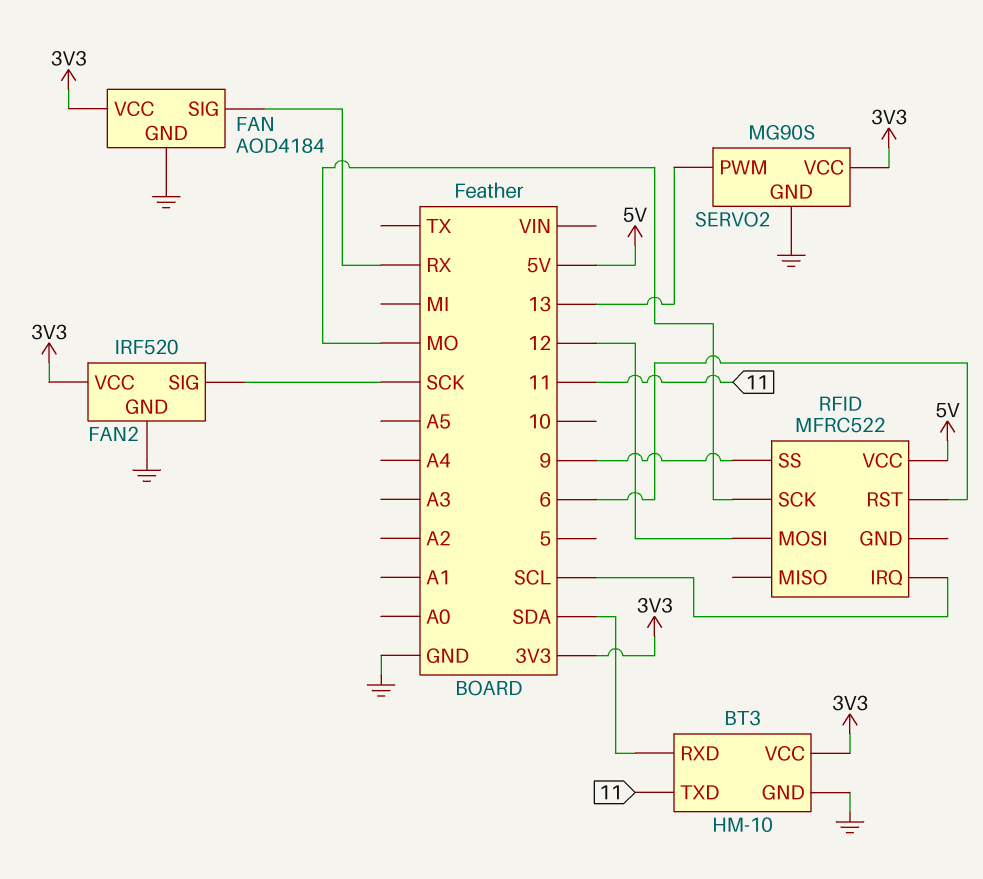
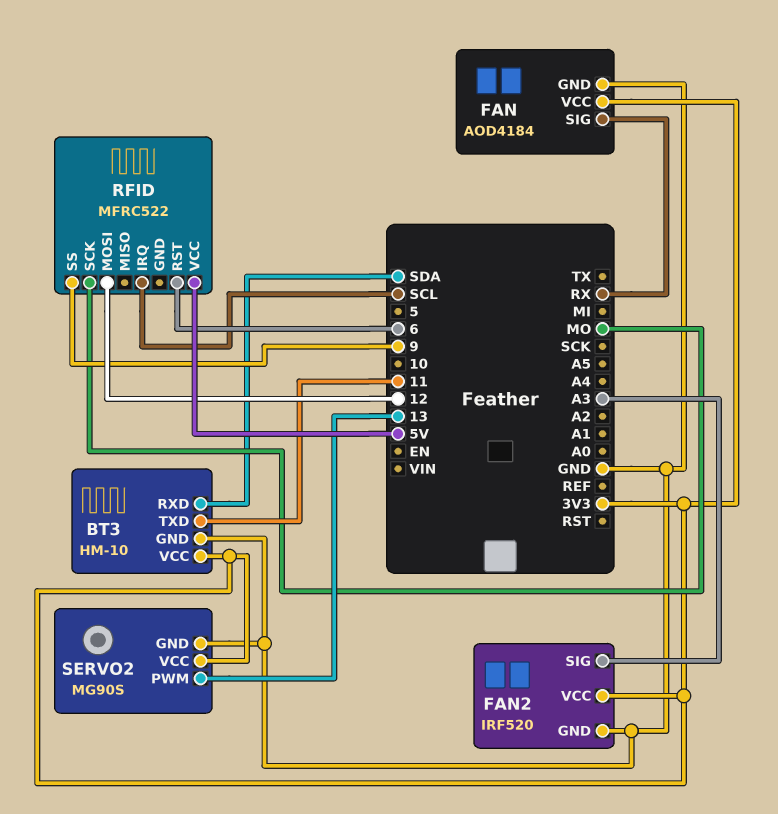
FAN2 pin SIG: SCK -> A3

